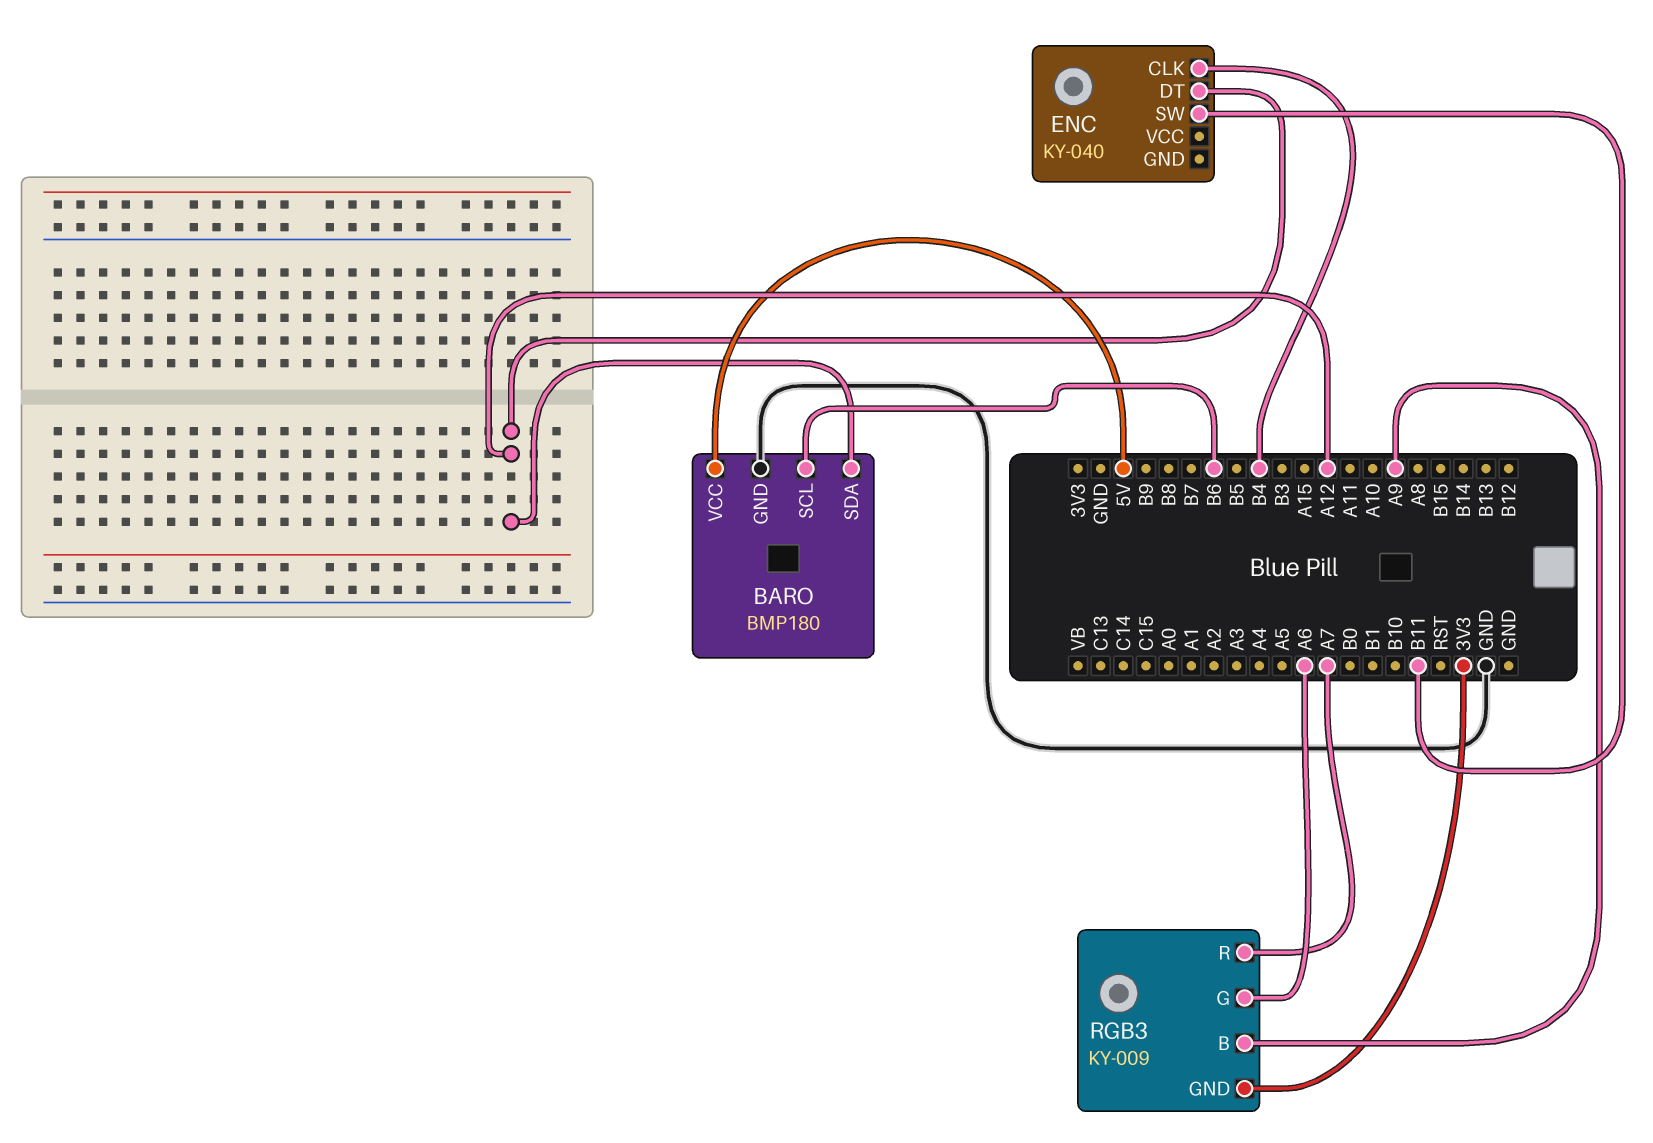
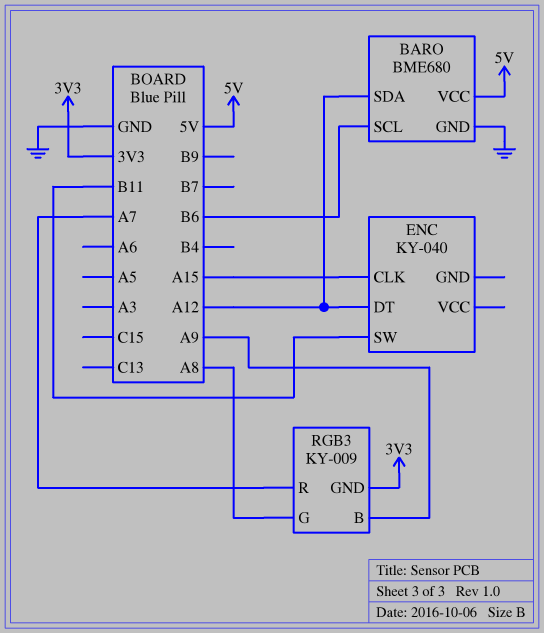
BARO: BMP180 -> BME680
ENC pin CLK: B4 -> A15
RGB3 pin G: A6 -> A8

